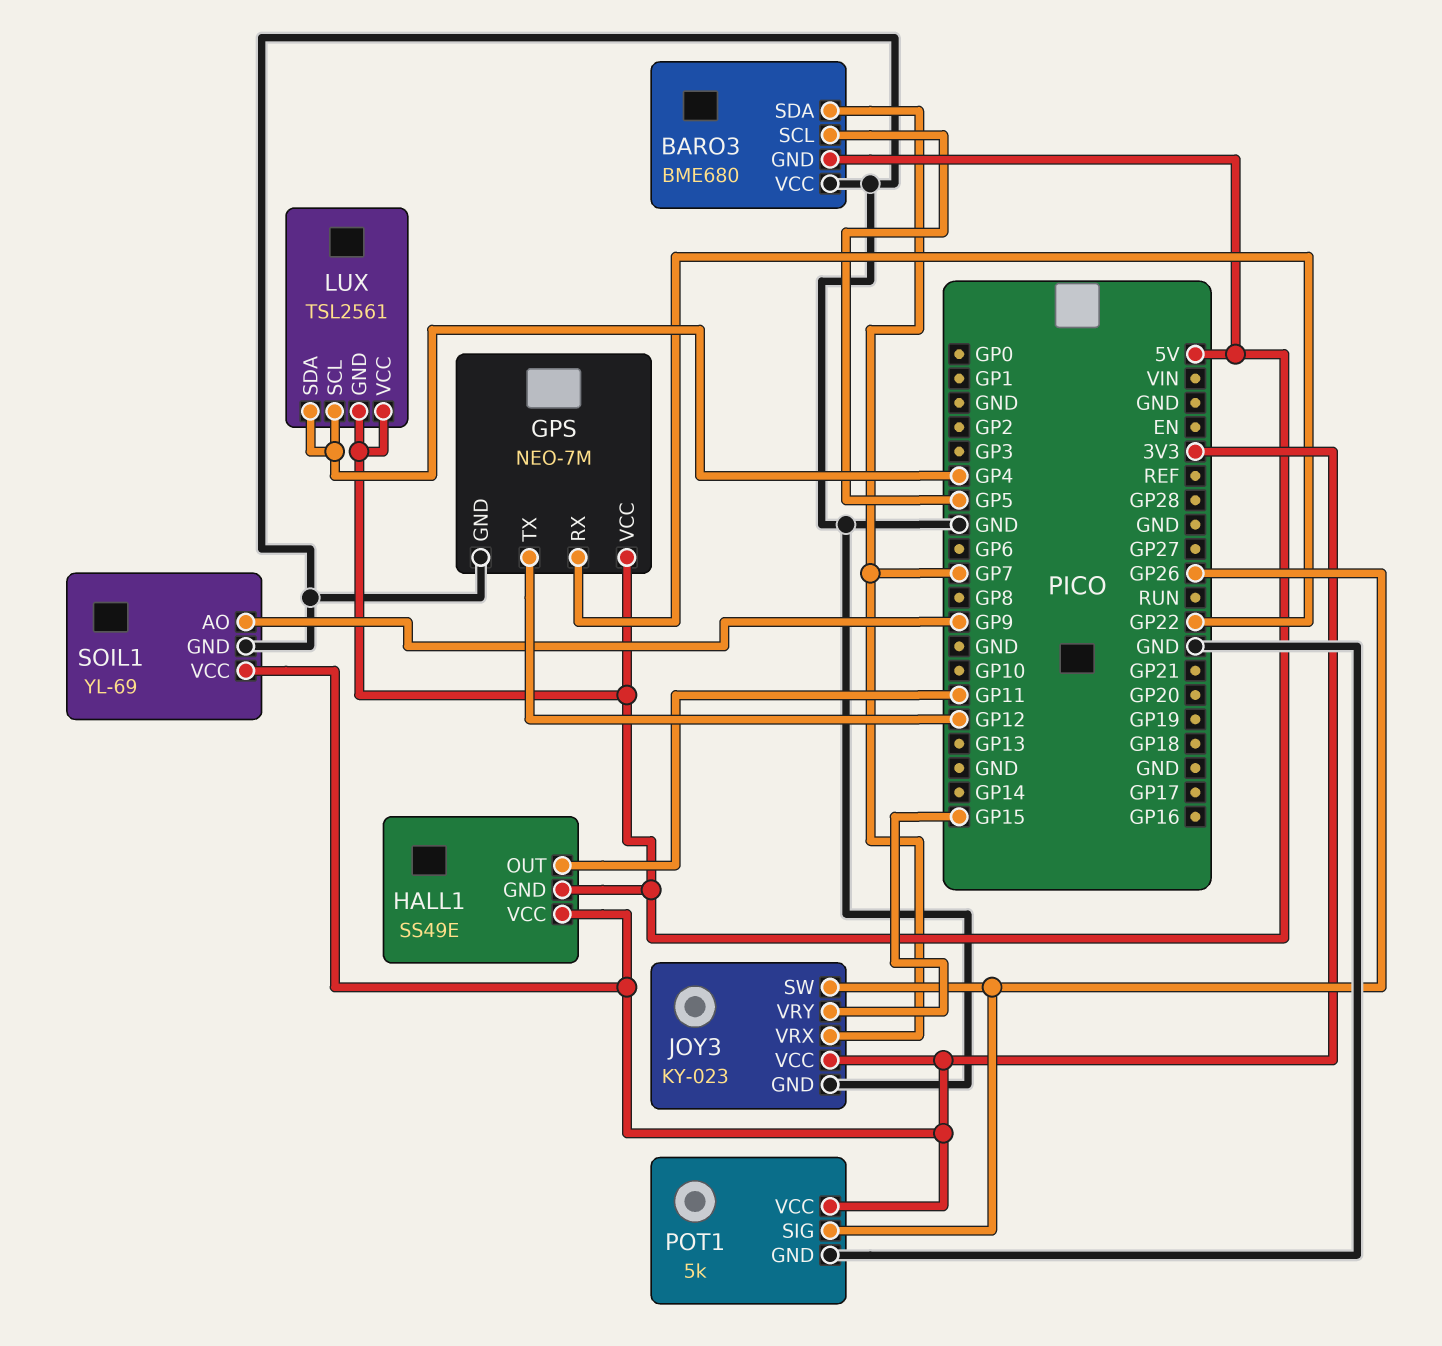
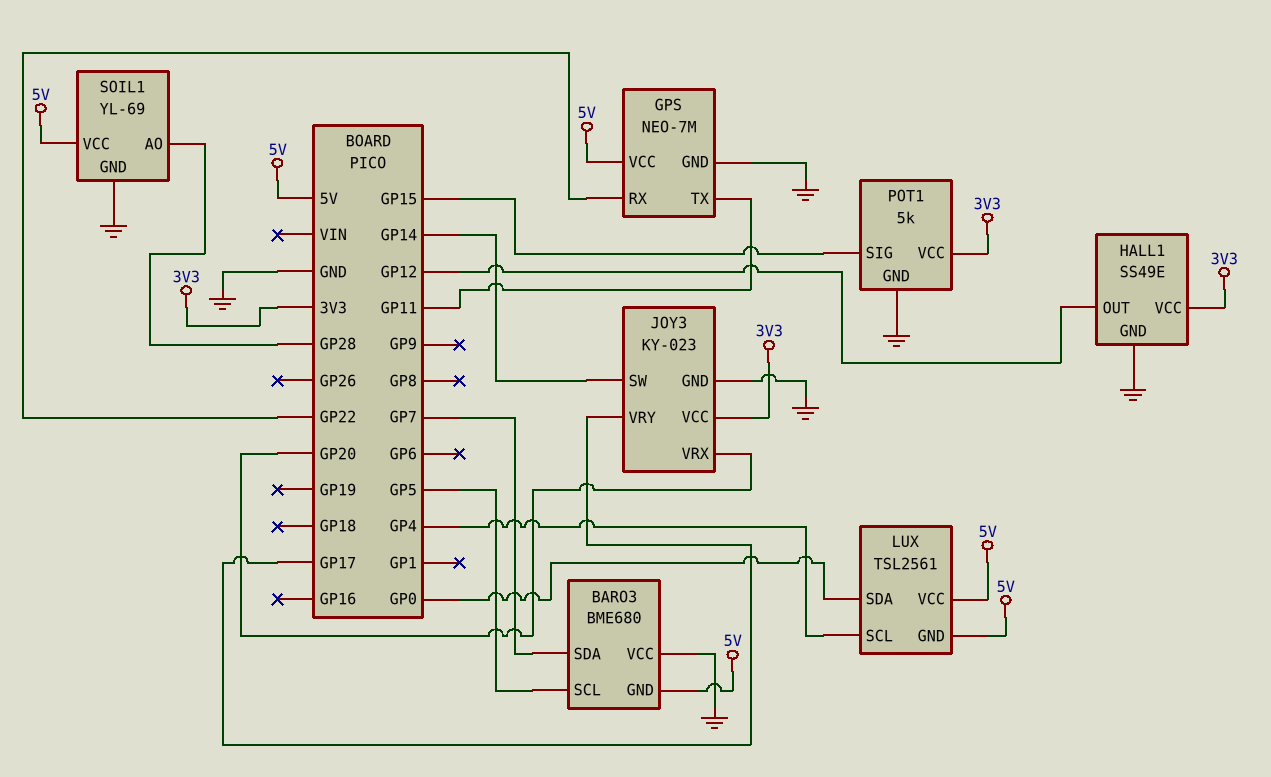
GPS pin TX: GP12 -> GP11
HALL1 pin GND: 5V -> GND
HALL1 pin OUT: GP11 -> GP12
JOY3 pin SW: GP26 -> GP14
JOY3 pin VRX: GP7 -> GP20
JOY3 pin VRY: GP15 -> GP17
LUX pin SDA: GP4 -> GP0
POT1 pin SIG: GP26 -> GP15
SOIL1 pin AO: GP9 -> GP28
SOIL1 pin VCC: 3V3 -> 5V

